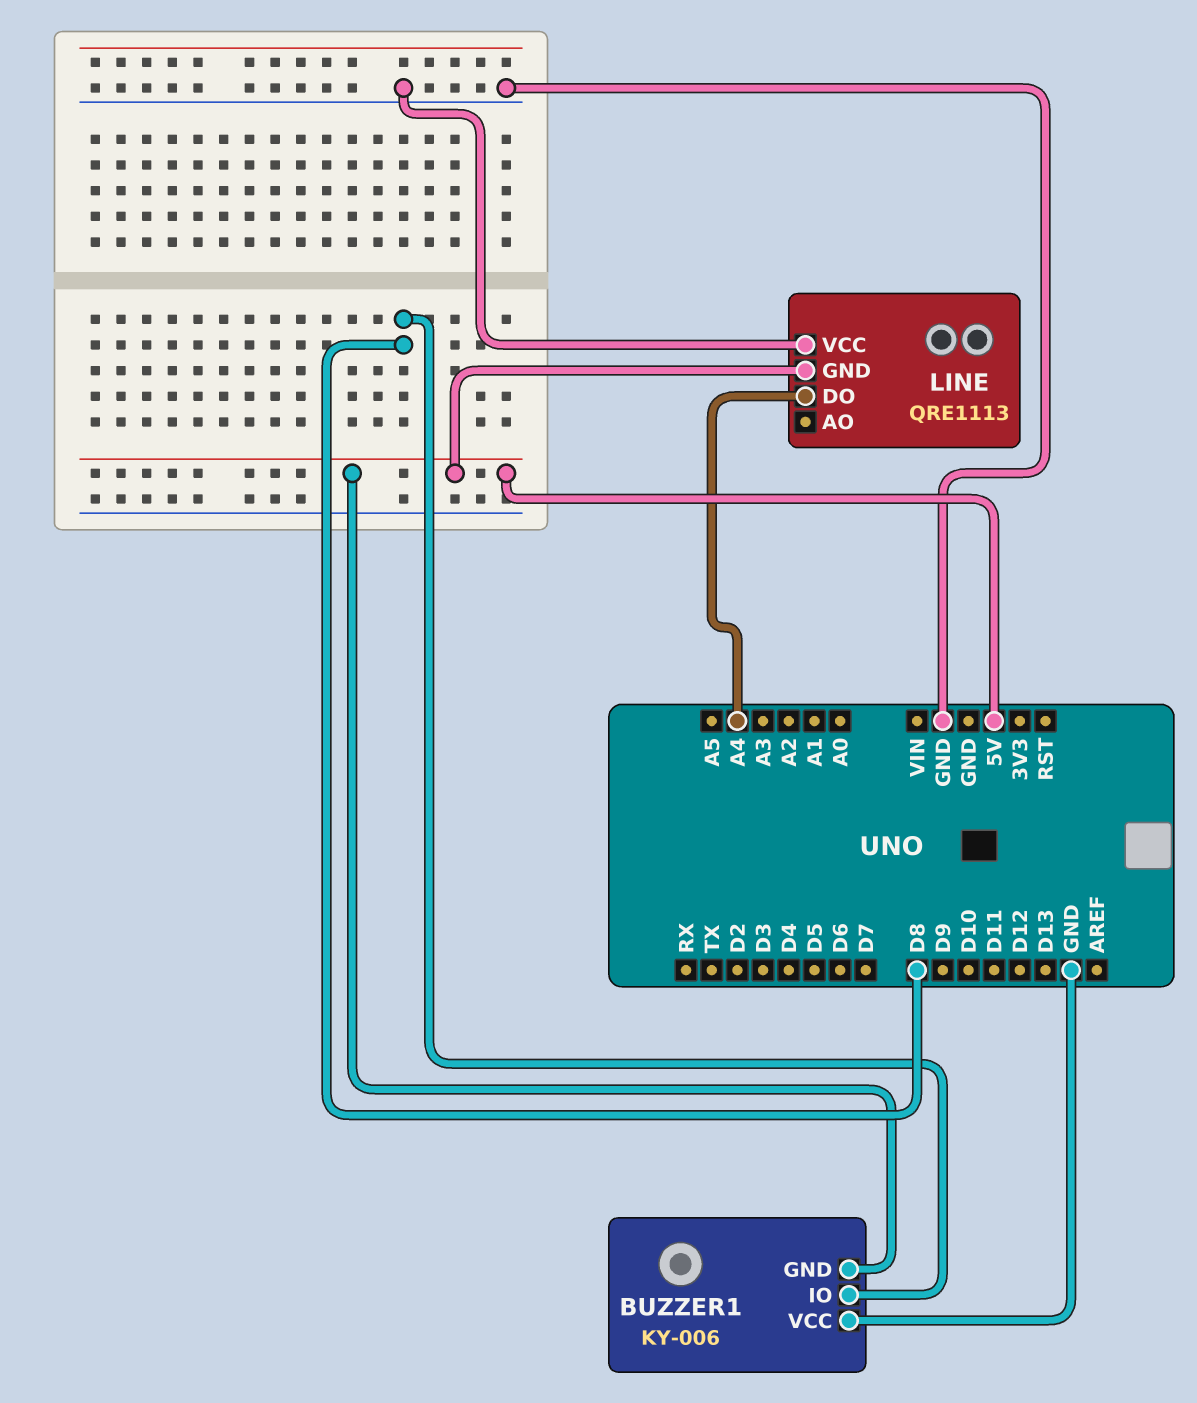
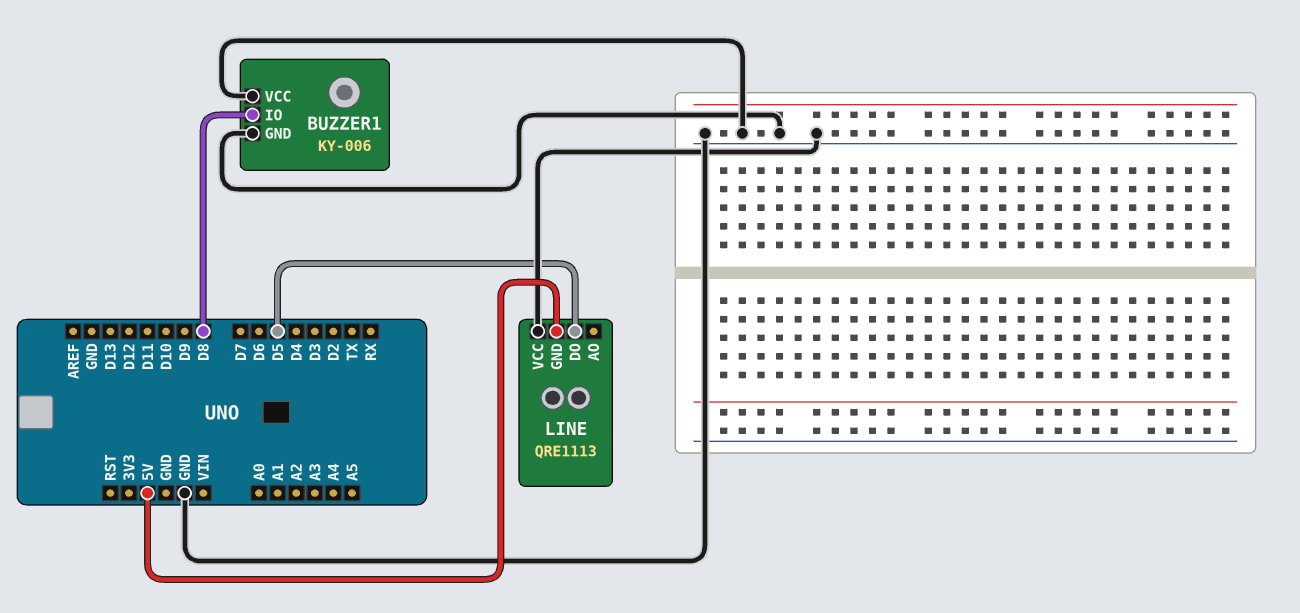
BUZZER1 pin GND: 5V -> GND
LINE pin DO: A4 -> D5

